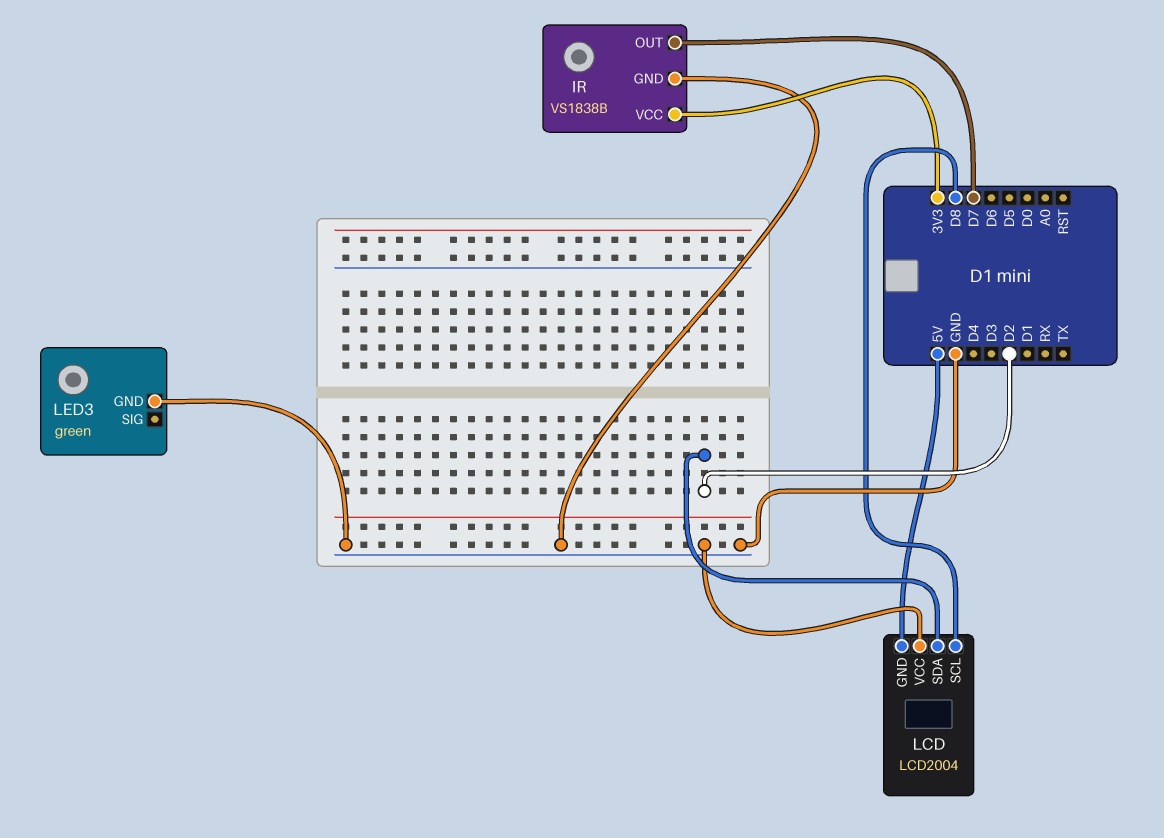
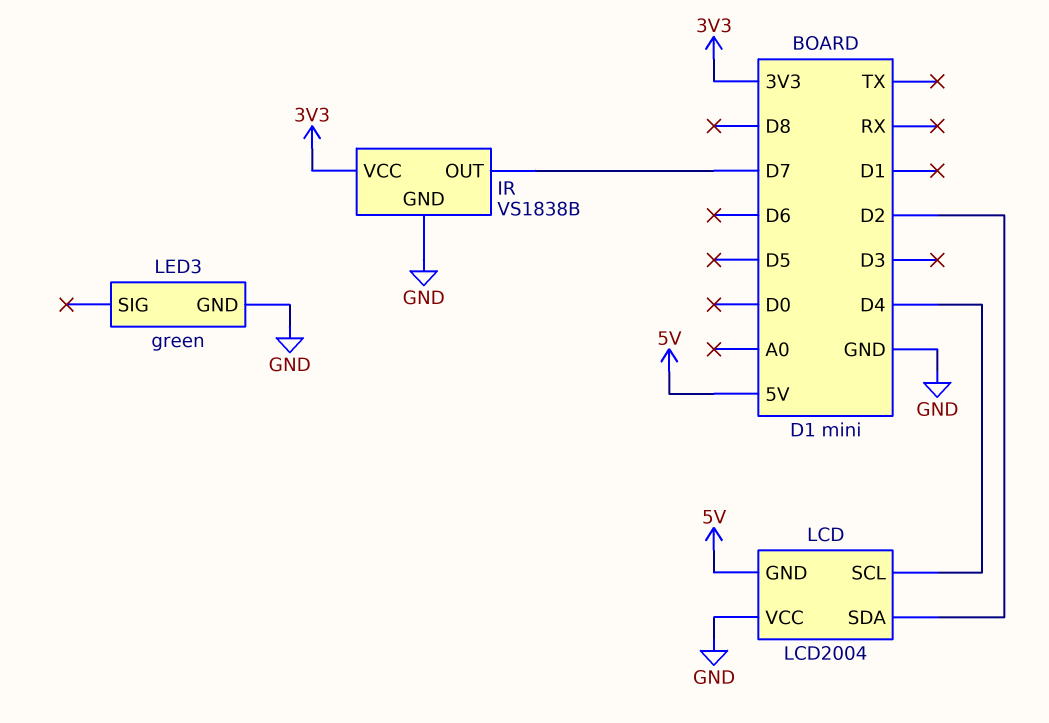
LCD pin SCL: D8 -> D4

